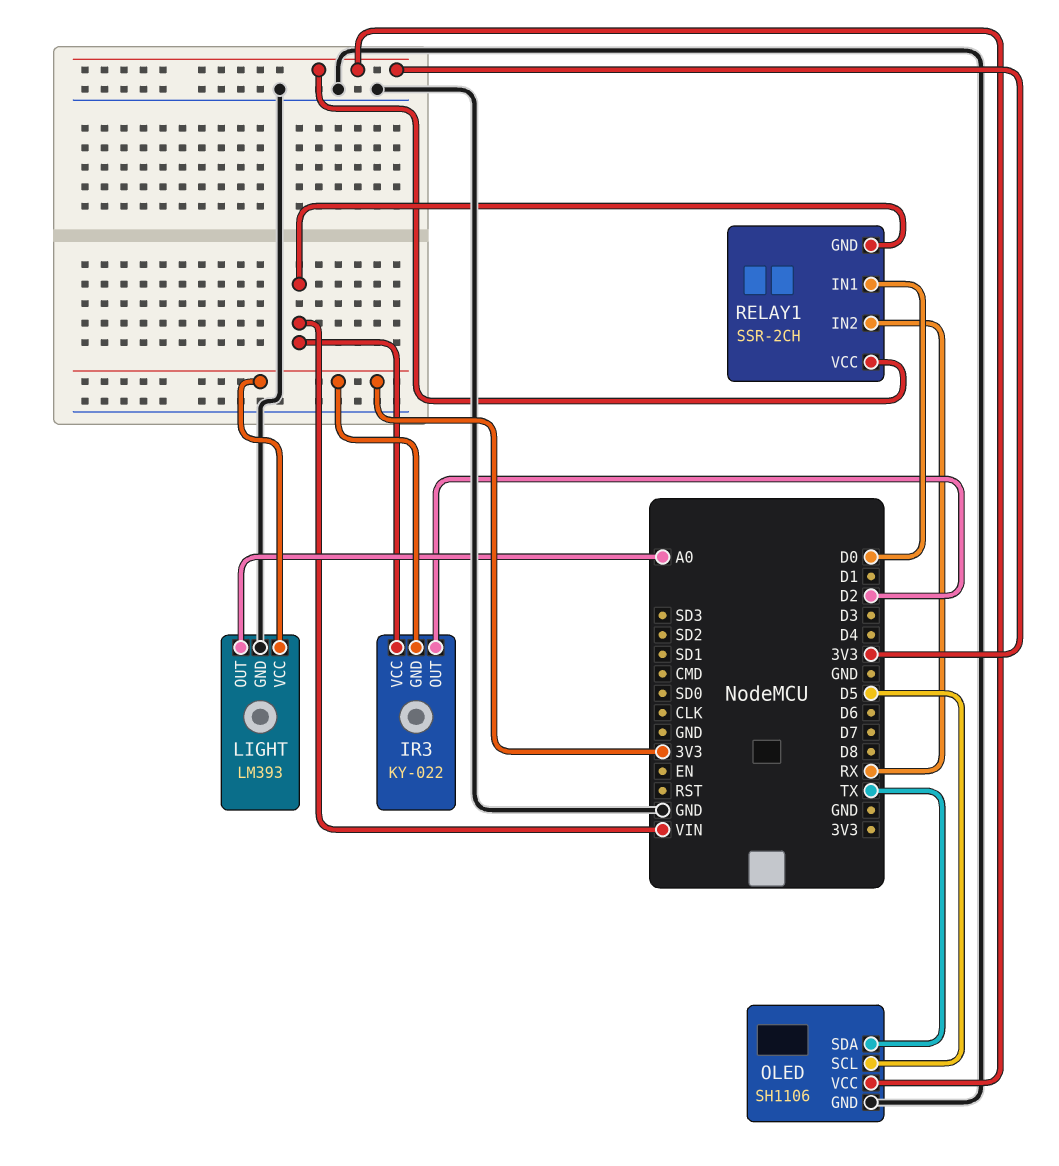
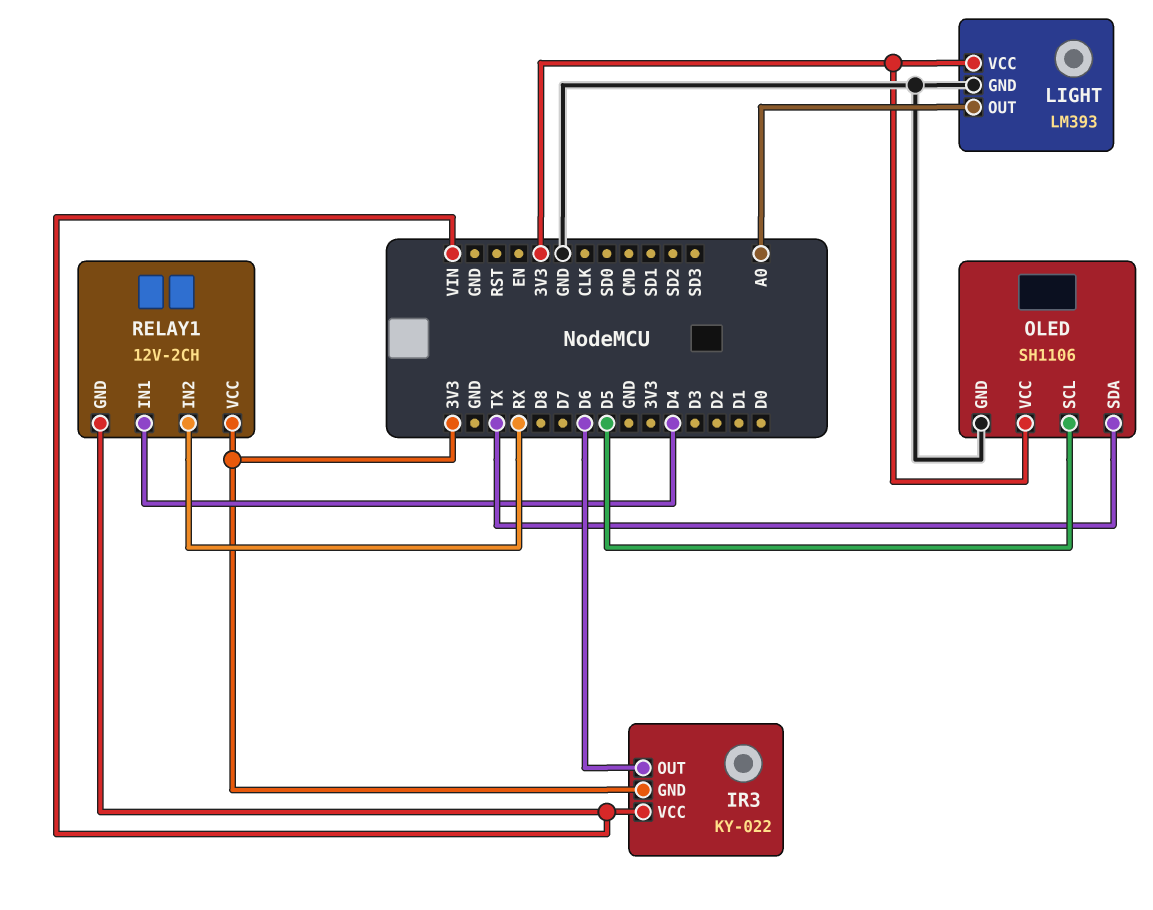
IR3 pin OUT: D2 -> D6
RELAY1: SSR-2CH -> 12V-2CH
RELAY1 pin IN1: D0 -> D4

